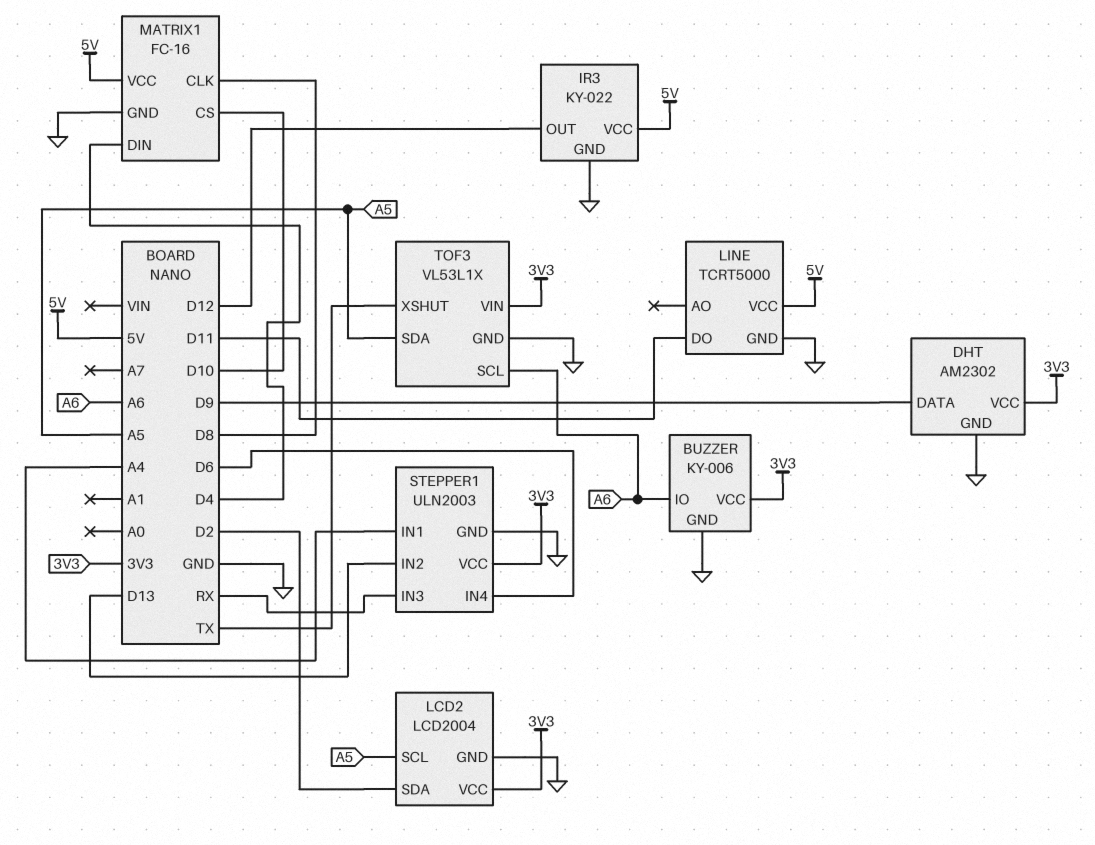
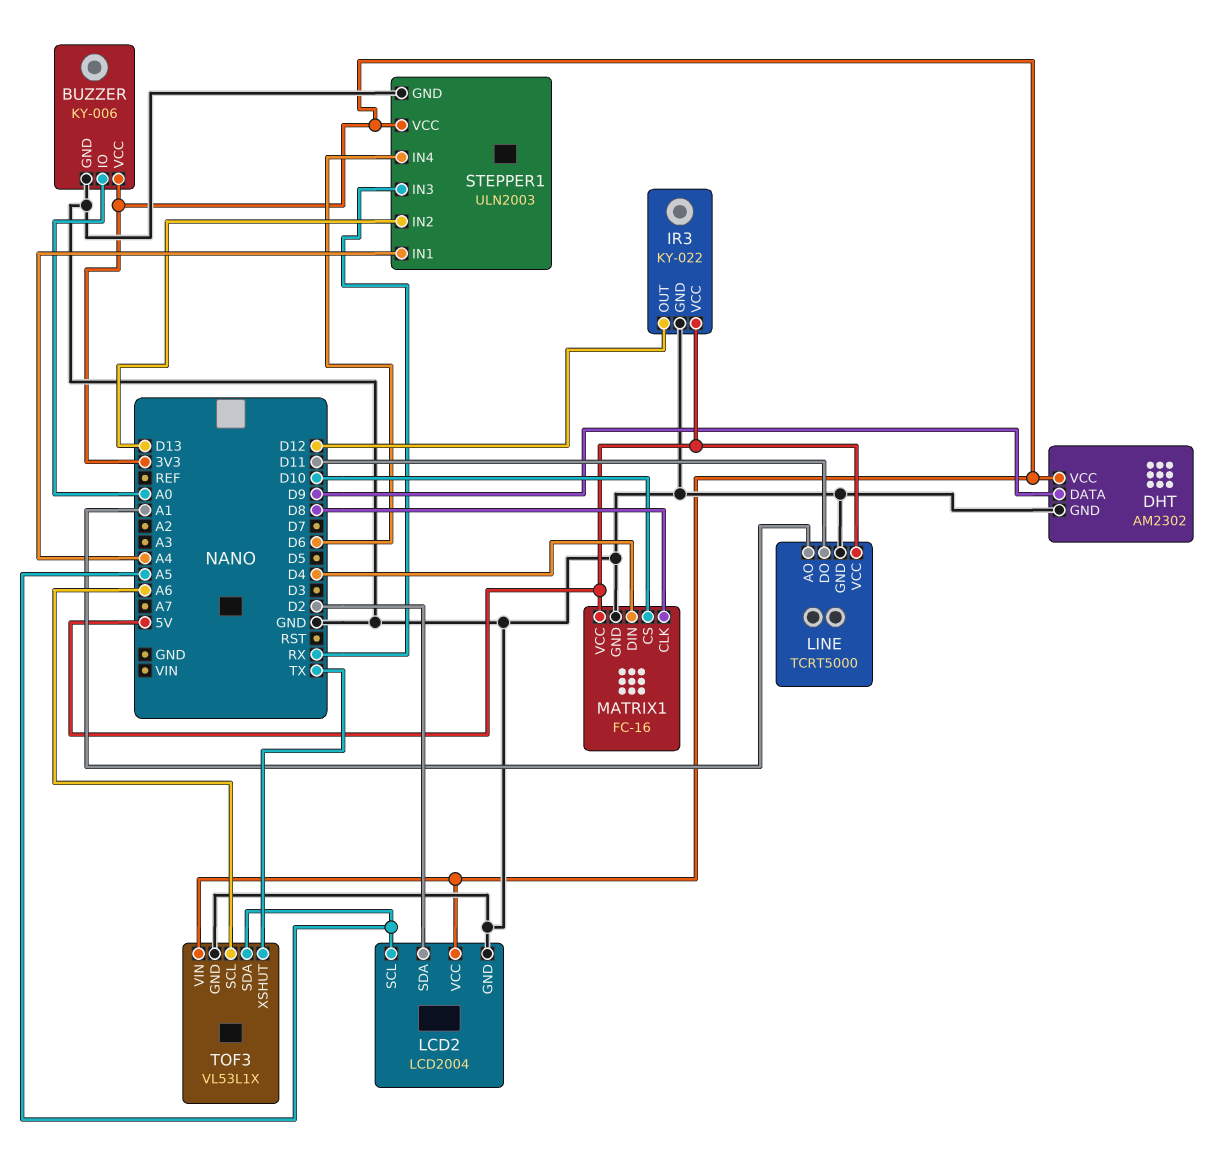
BUZZER pin IO: A6 -> A0
LINE pin AO: none -> A1

